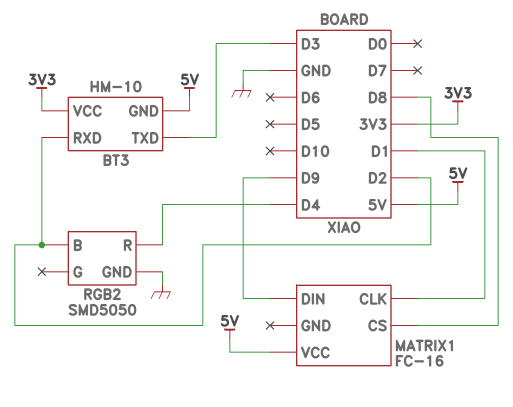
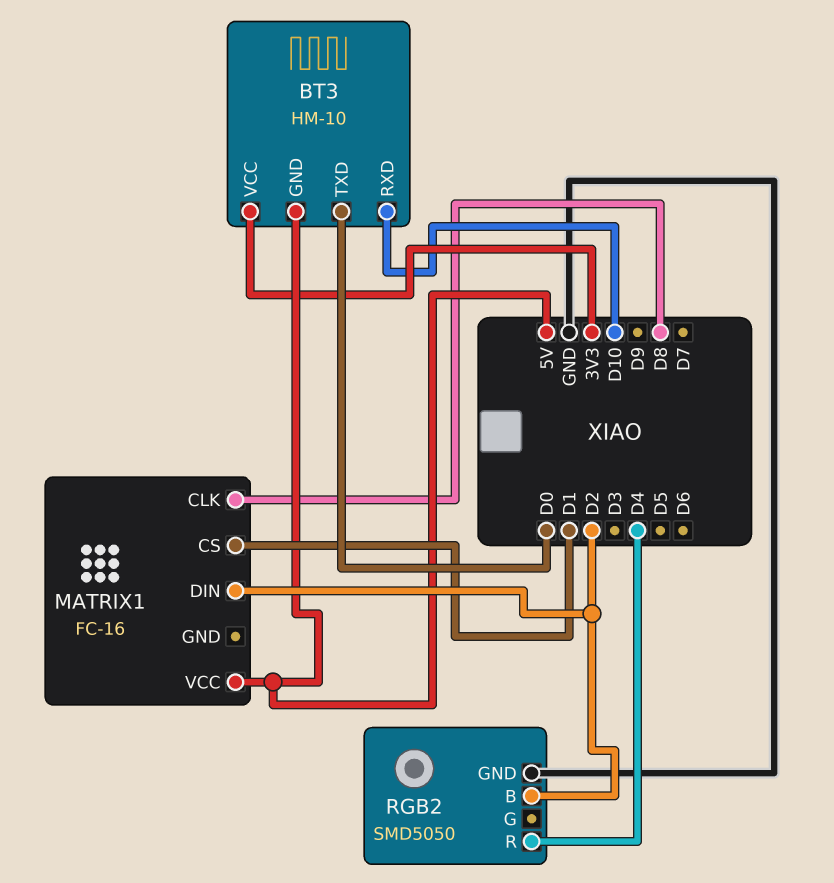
BT3 pin RXD: D2 -> D10
BT3 pin TXD: D3 -> D0
MATRIX1 pin CLK: D1 -> D8
MATRIX1 pin CS: D8 -> D1
MATRIX1 pin DIN: D9 -> D2

